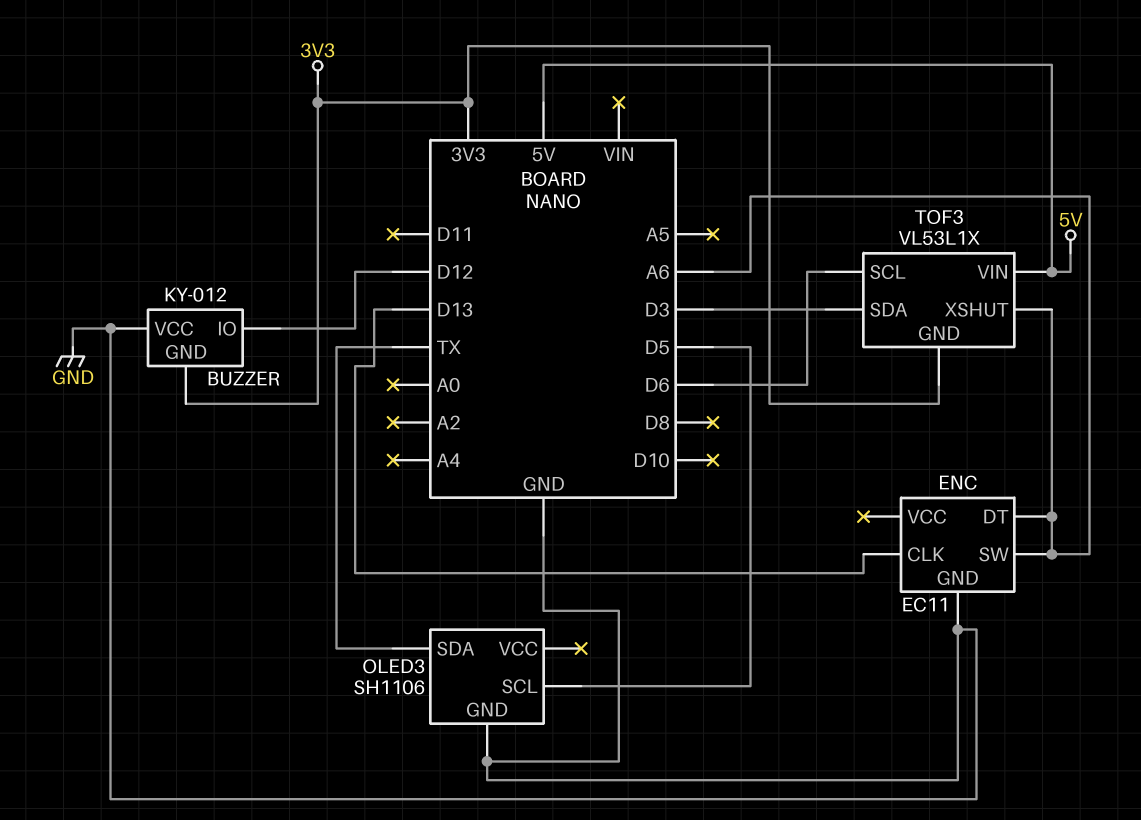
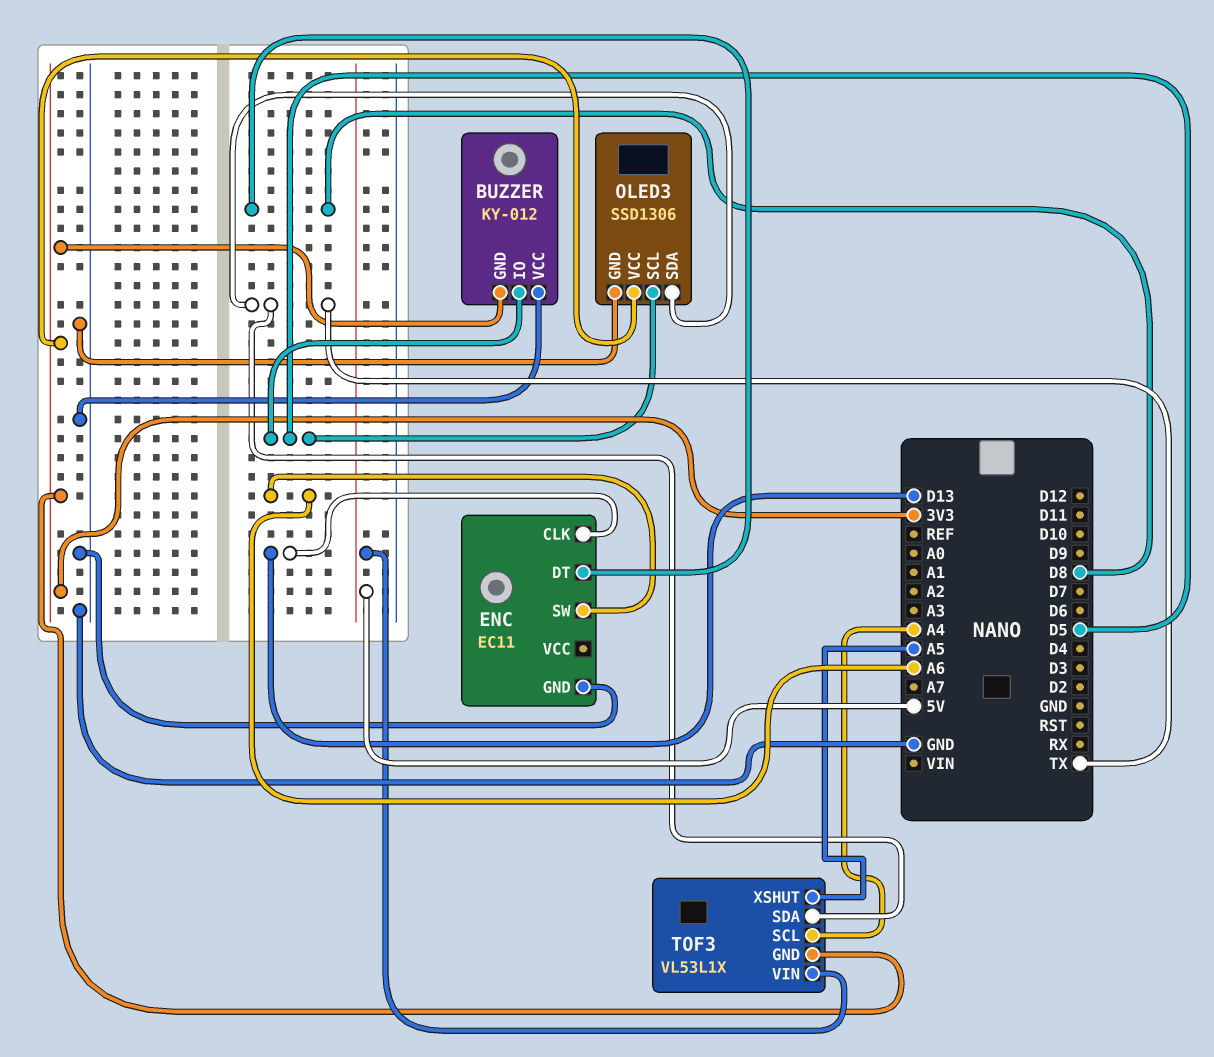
BUZZER pin IO: D12 -> D5
ENC pin DT: A6 -> D8
OLED3: SH1106 -> SSD1306
OLED3 pin VCC: none -> 3V3
TOF3 pin SCL: D6 -> A4
TOF3 pin SDA: D3 -> TX
TOF3 pin XSHUT: A6 -> A5

